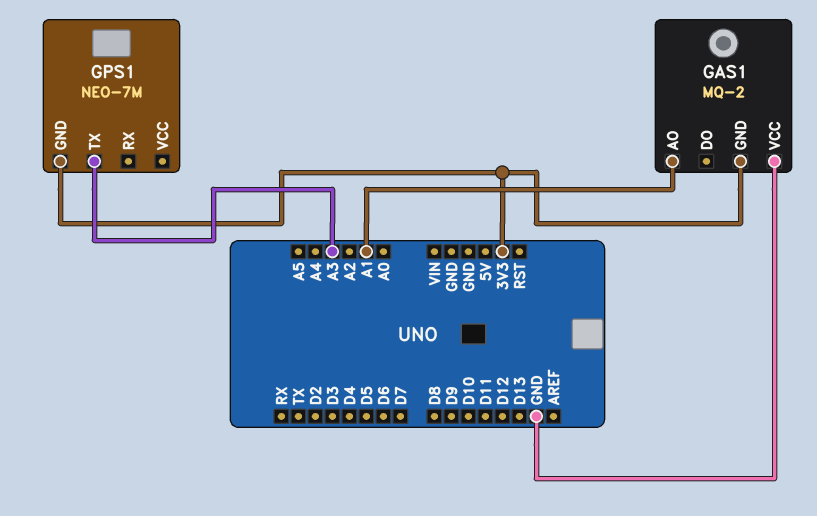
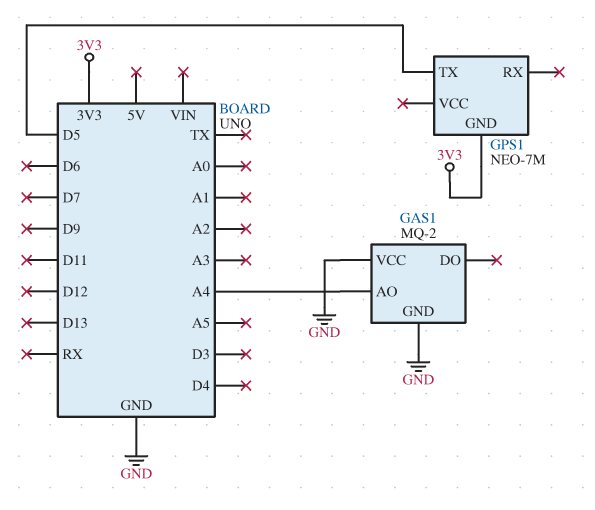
GAS1 pin AO: A1 -> A4
GAS1 pin GND: 3V3 -> GND
GPS1 pin TX: A3 -> D5

